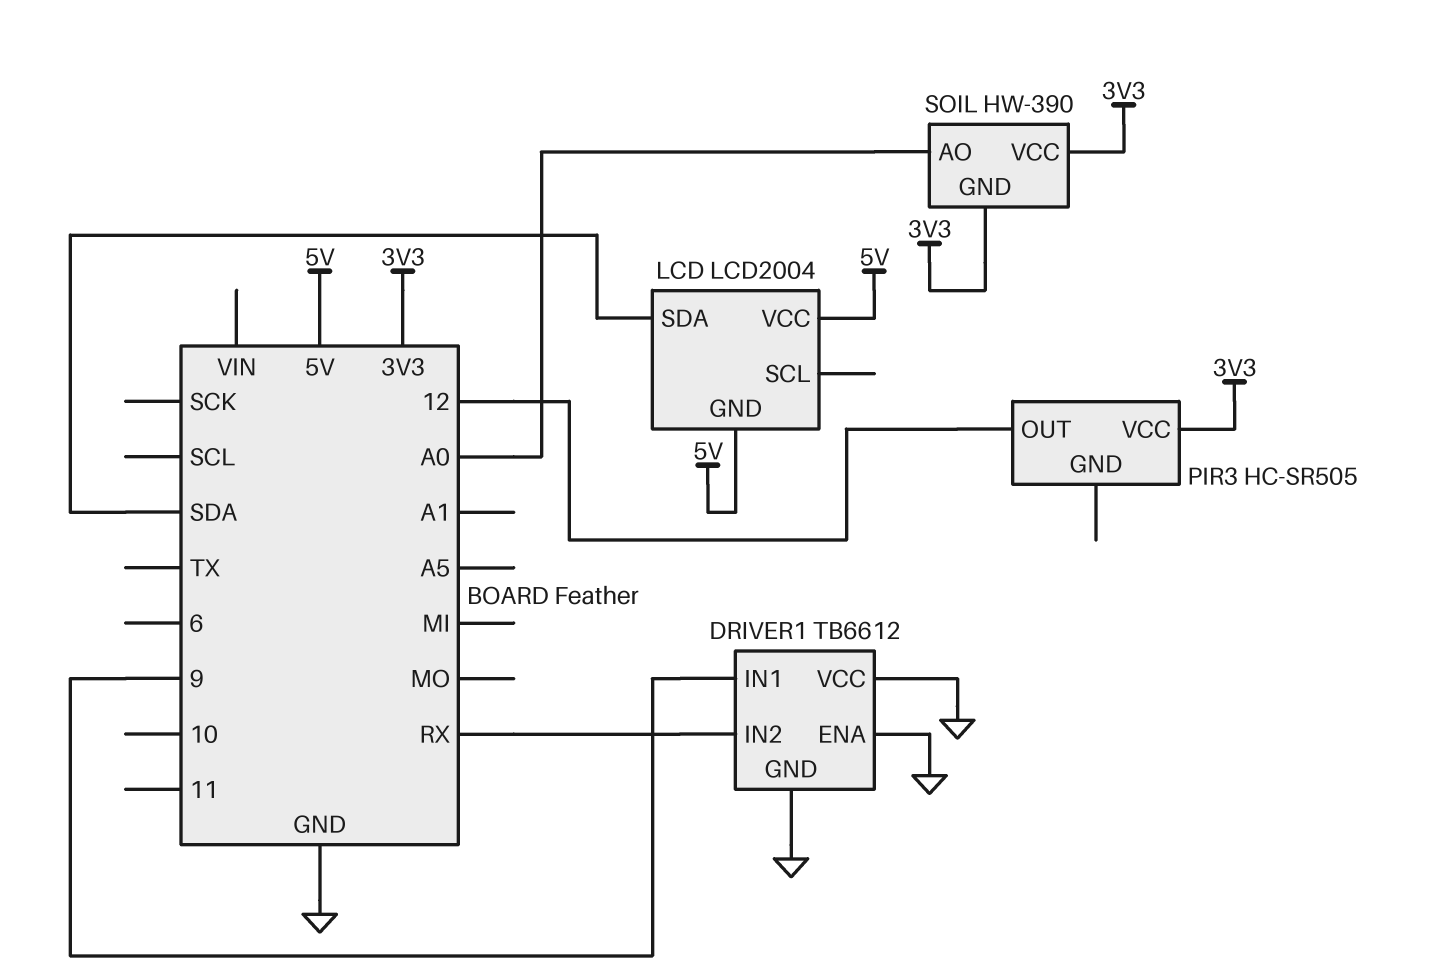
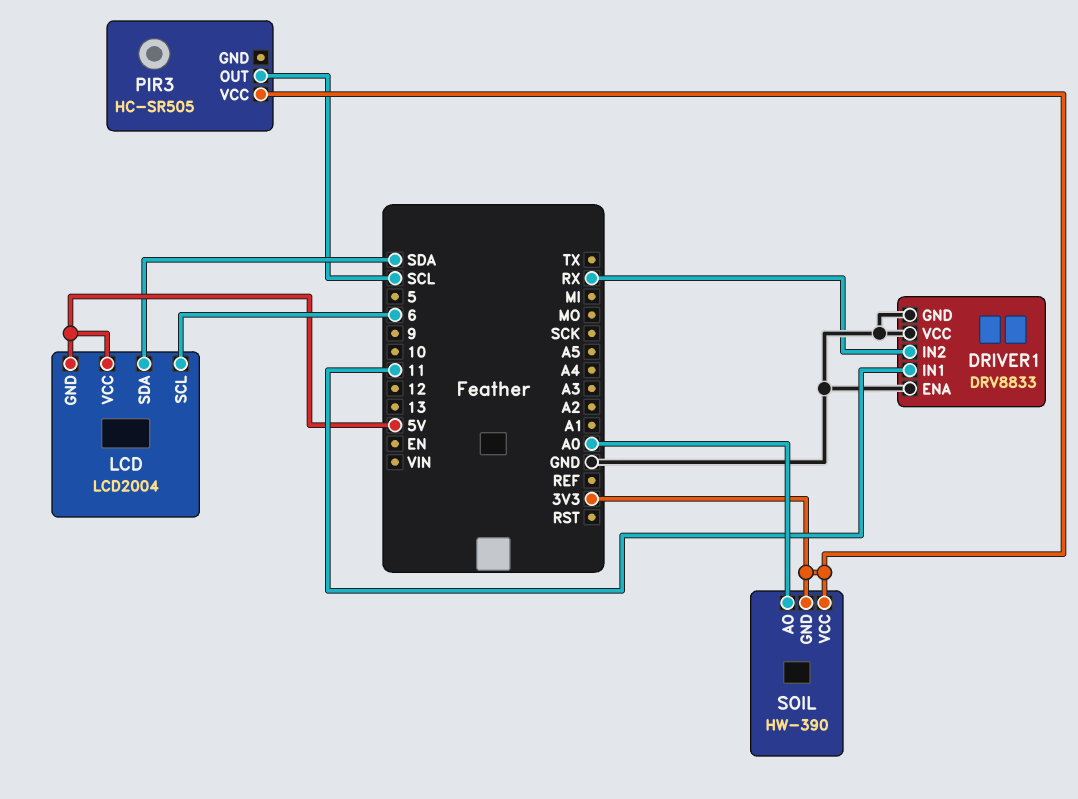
DRIVER1: TB6612 -> DRV8833
DRIVER1 pin IN1: 9 -> 11
LCD pin SCL: none -> 6
PIR3 pin OUT: 12 -> SCL

